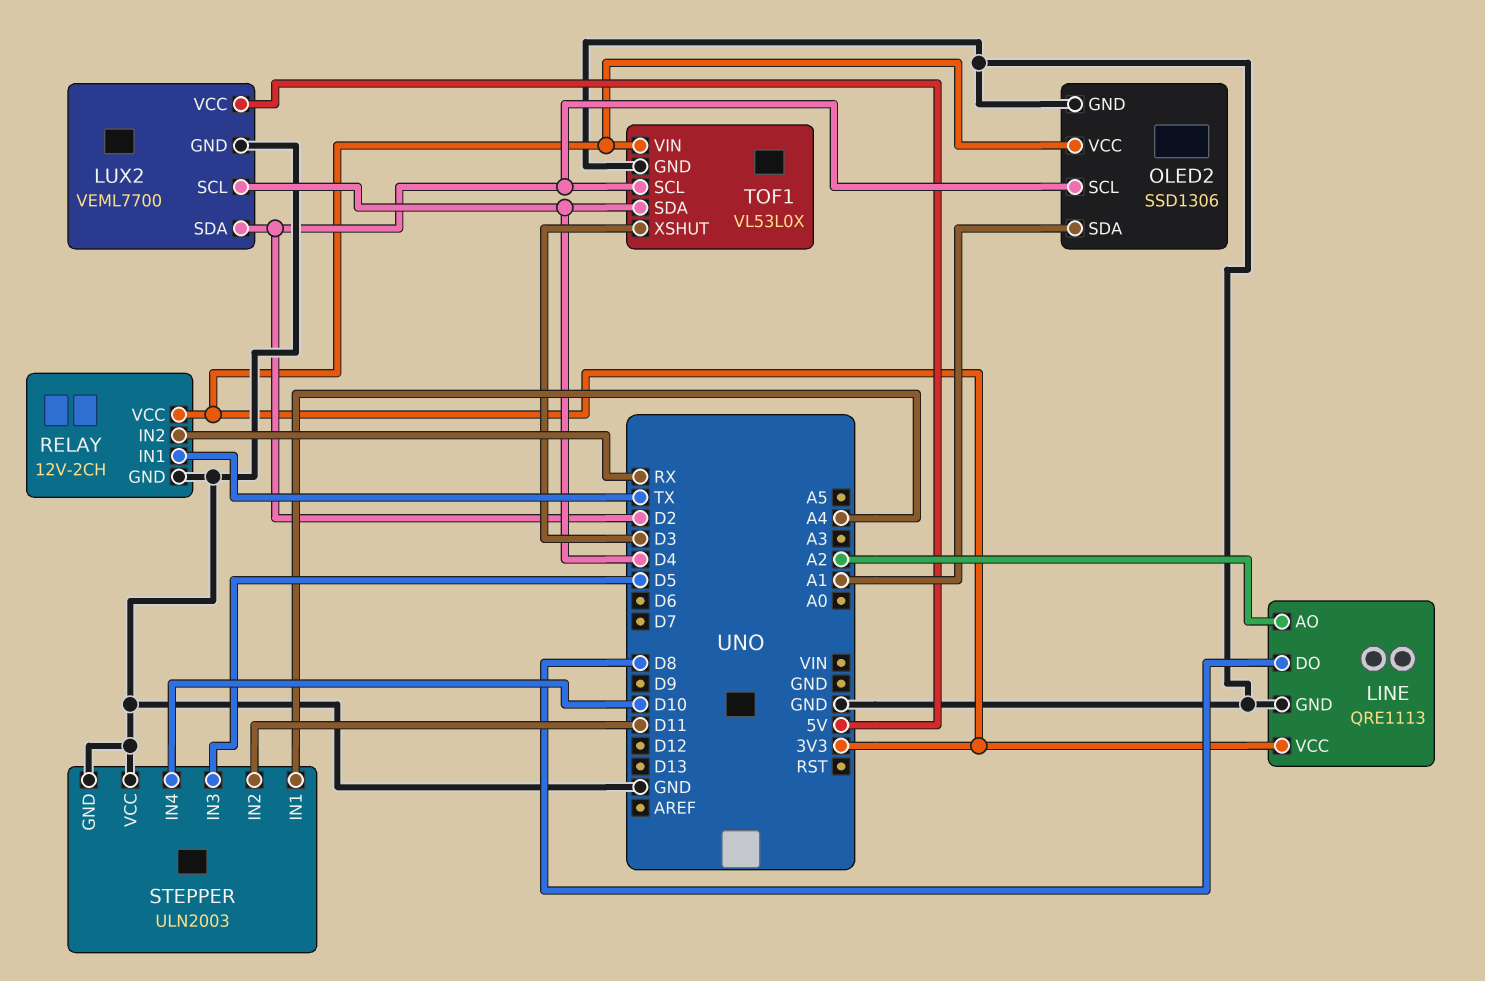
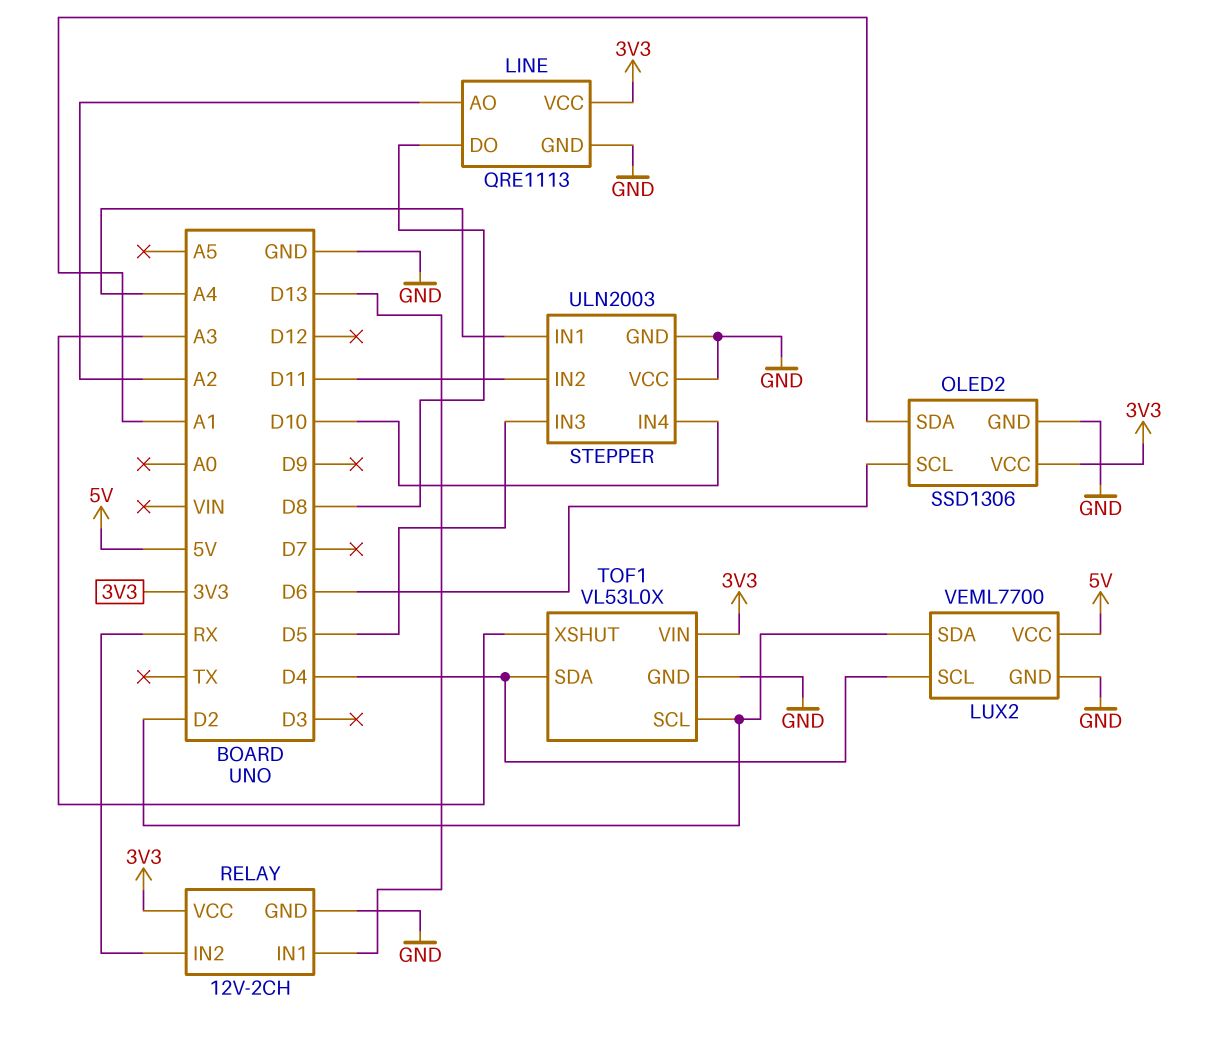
OLED2 pin SCL: D2 -> D6
RELAY pin IN1: TX -> D13
TOF1 pin XSHUT: D3 -> A3

